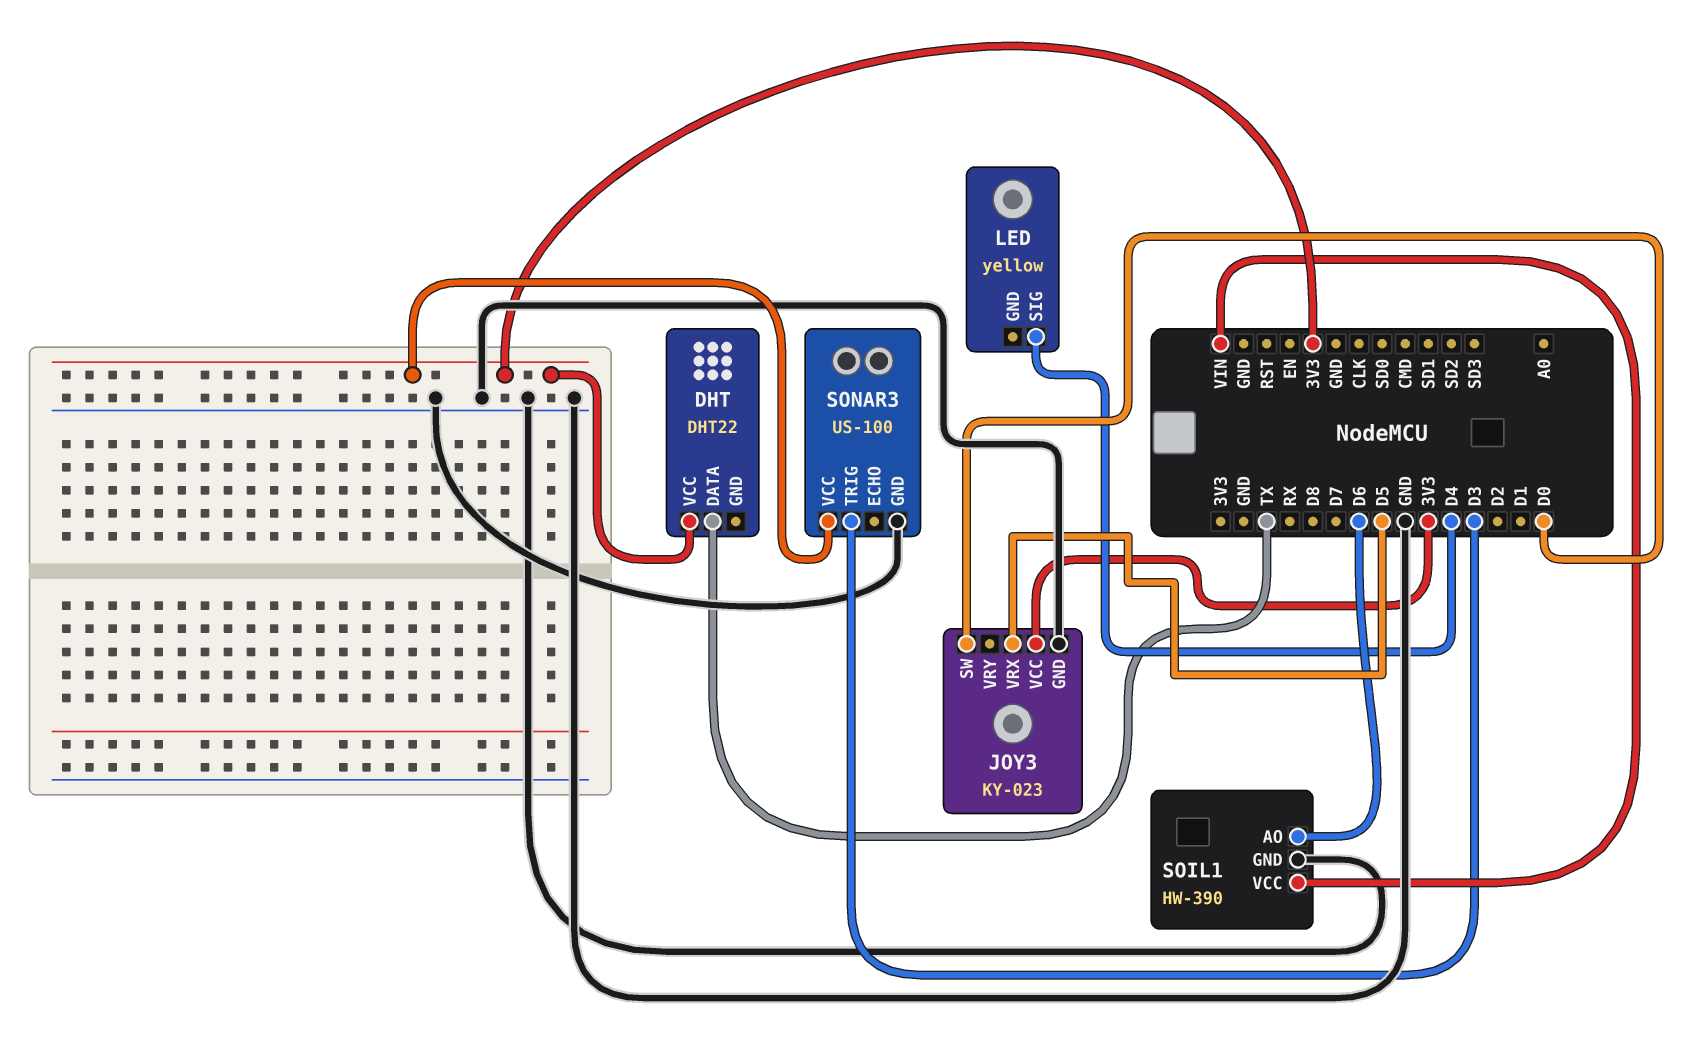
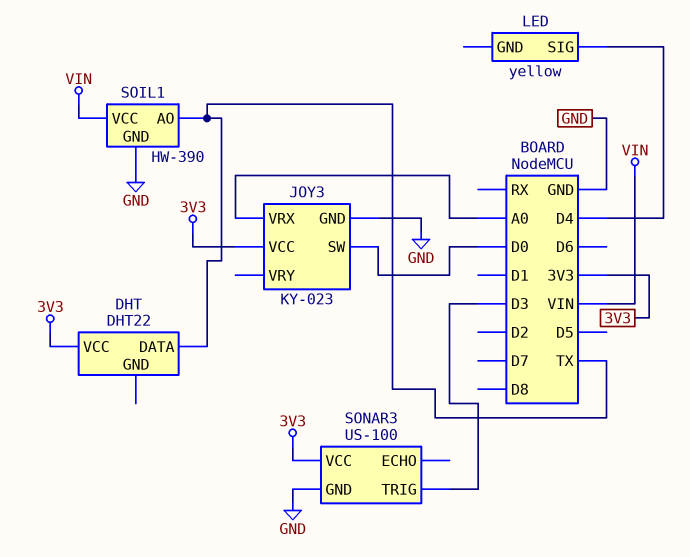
JOY3 pin VRX: D5 -> A0
SOIL1 pin AO: D6 -> TX

